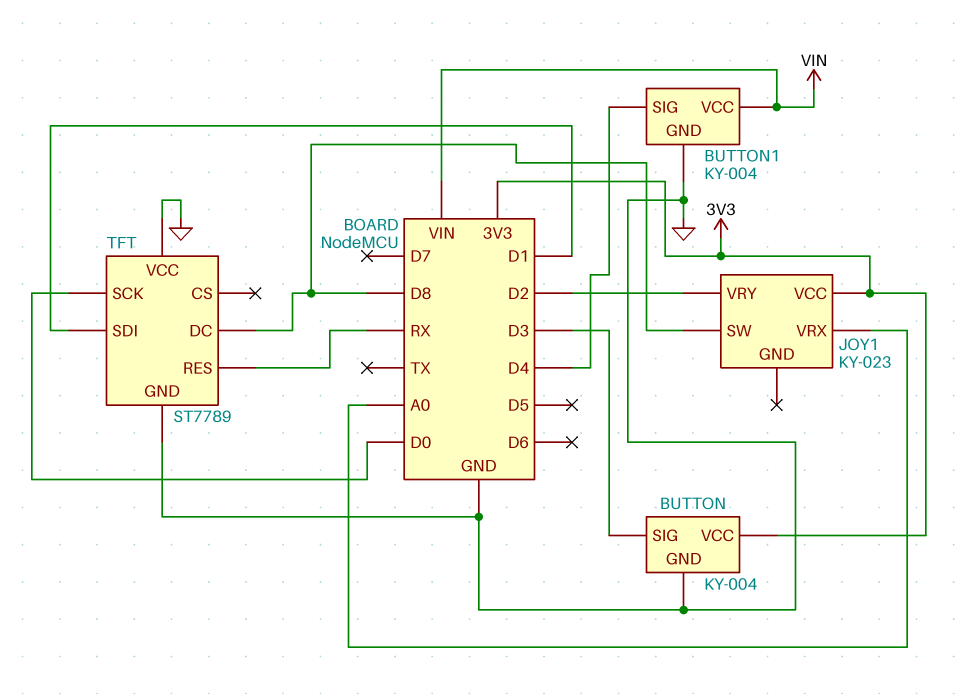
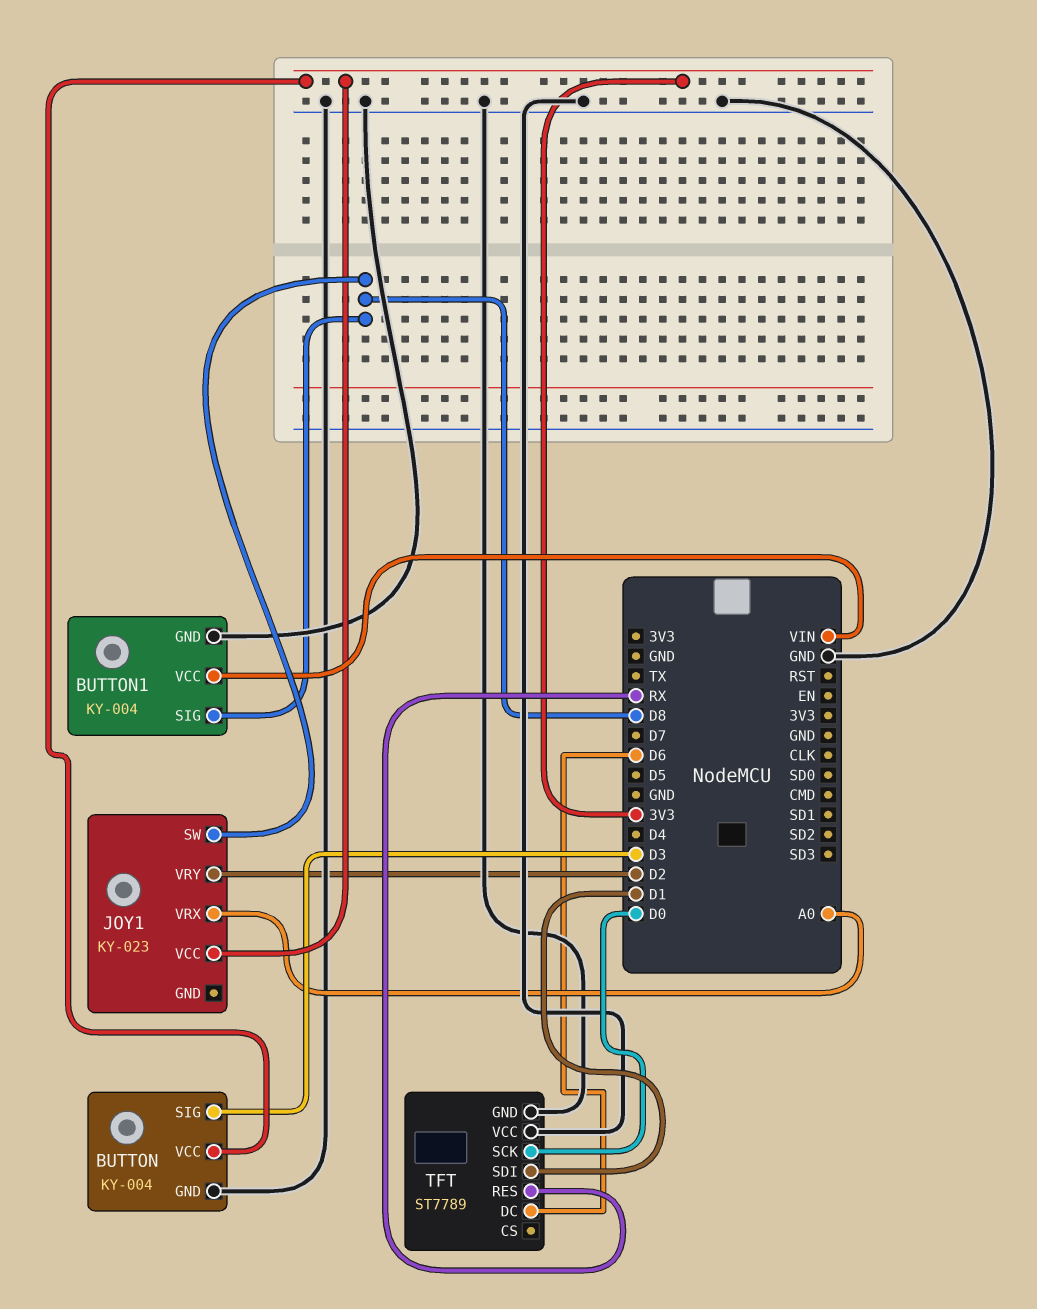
BUTTON1 pin SIG: D4 -> D8
TFT pin DC: D8 -> D6

